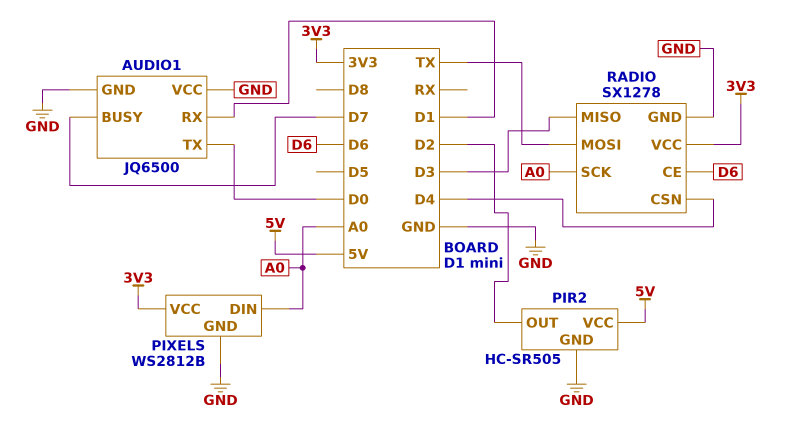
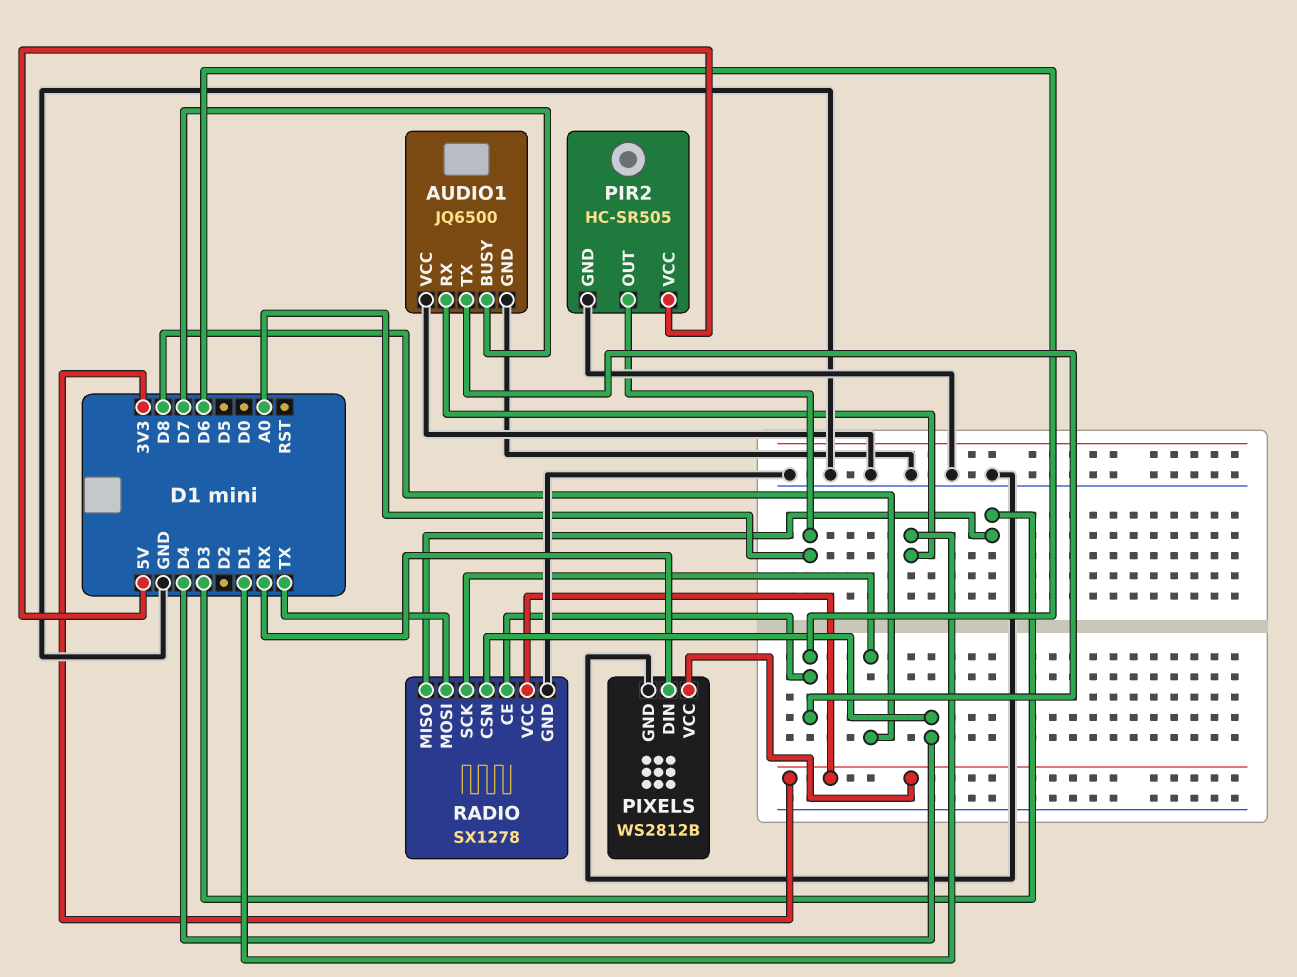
AUDIO1 pin TX: D0 -> D6
PIR2 pin OUT: D2 -> A0
PIXELS pin DIN: A0 -> RX
RADIO pin SCK: A0 -> D8

